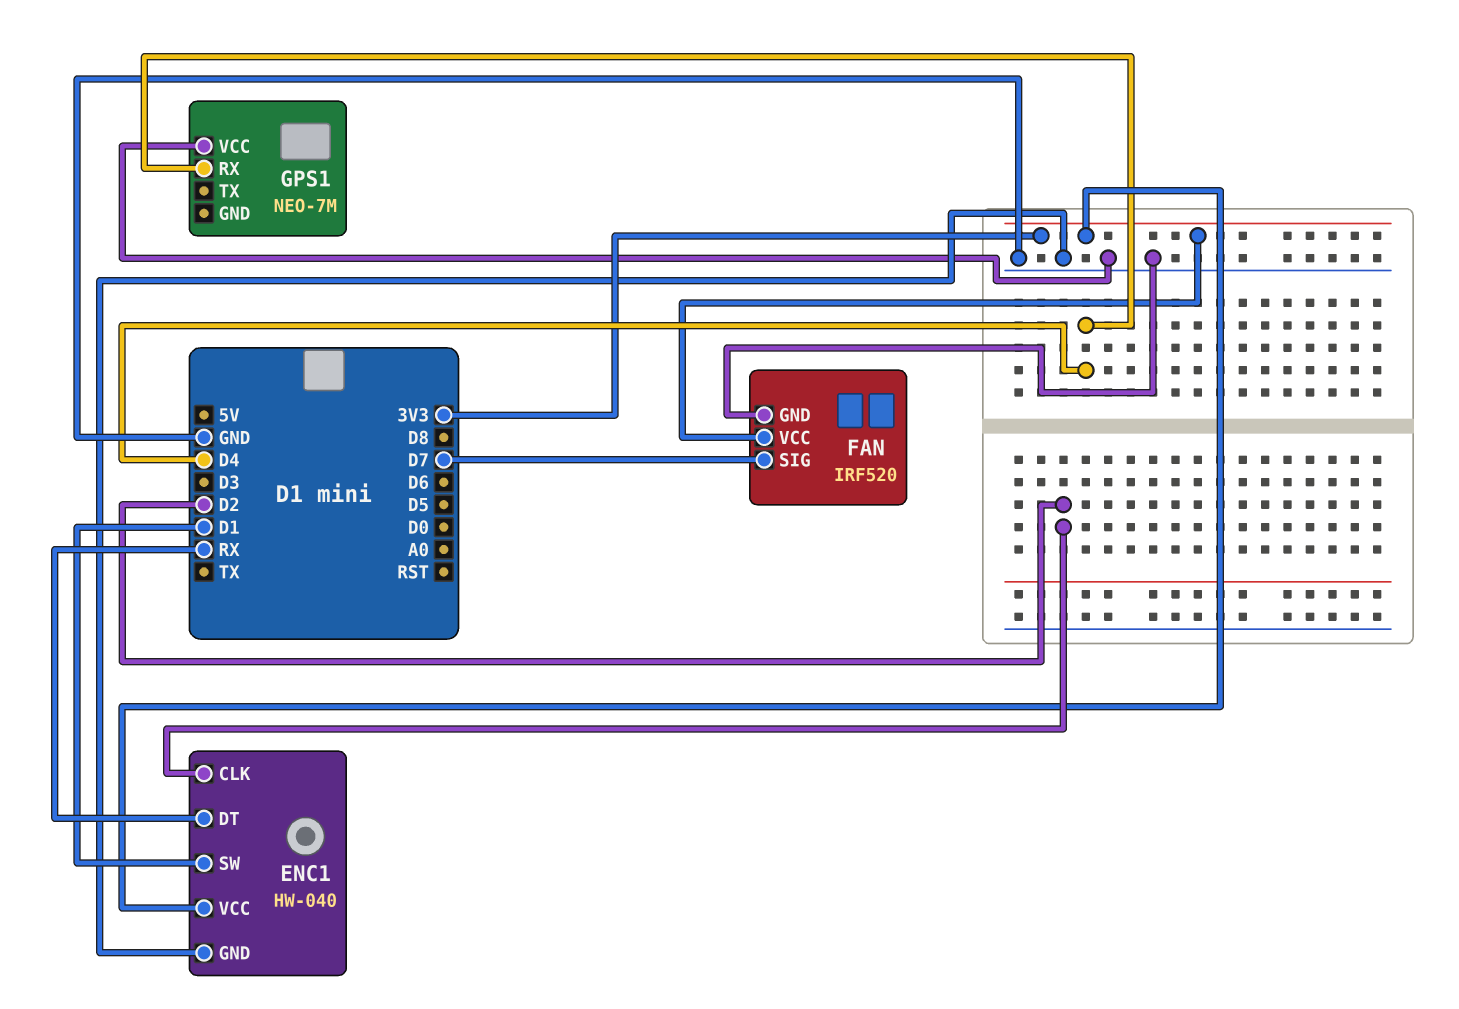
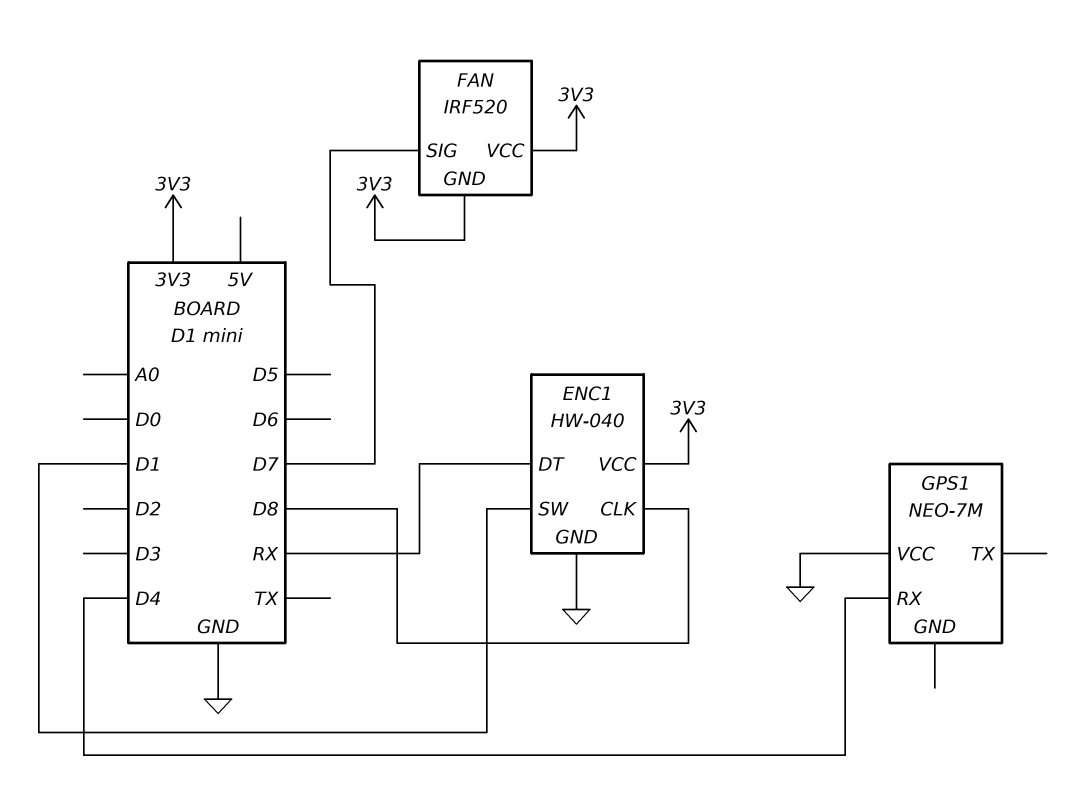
ENC1 pin CLK: D2 -> D8
FAN pin GND: GND -> 3V3

